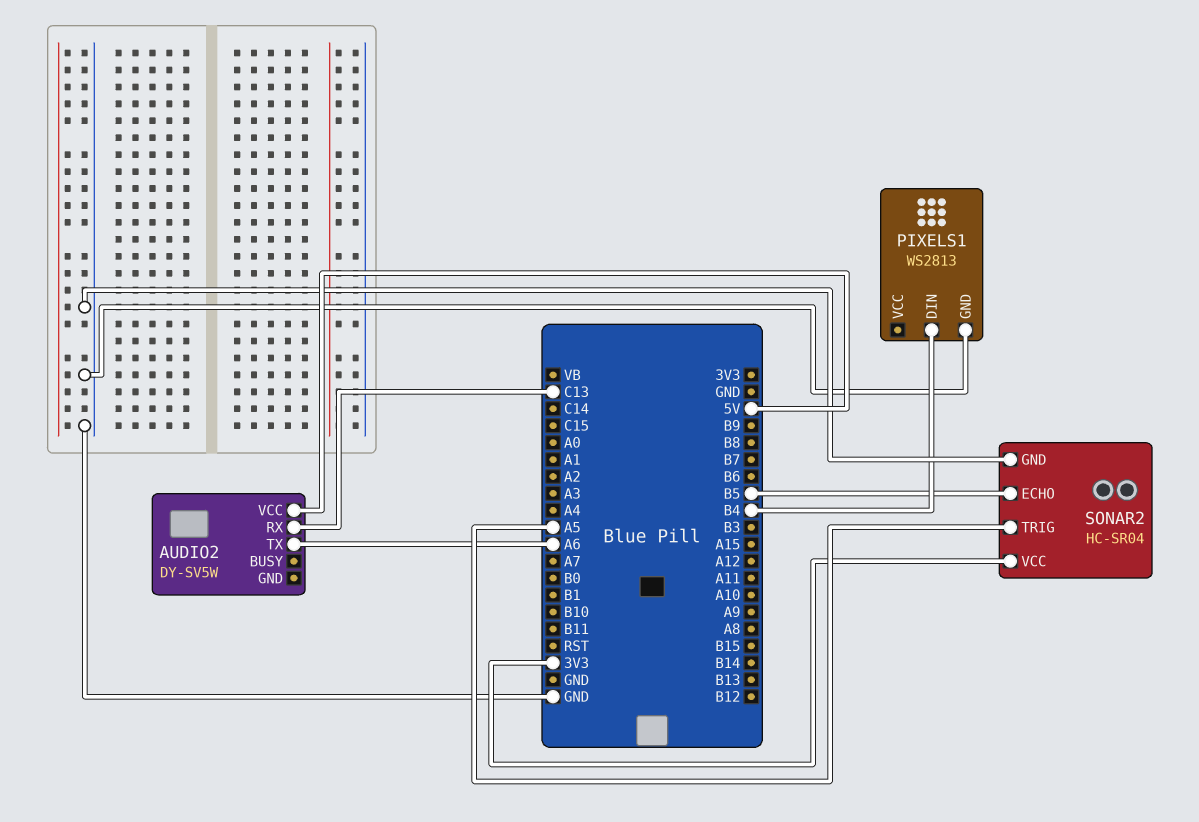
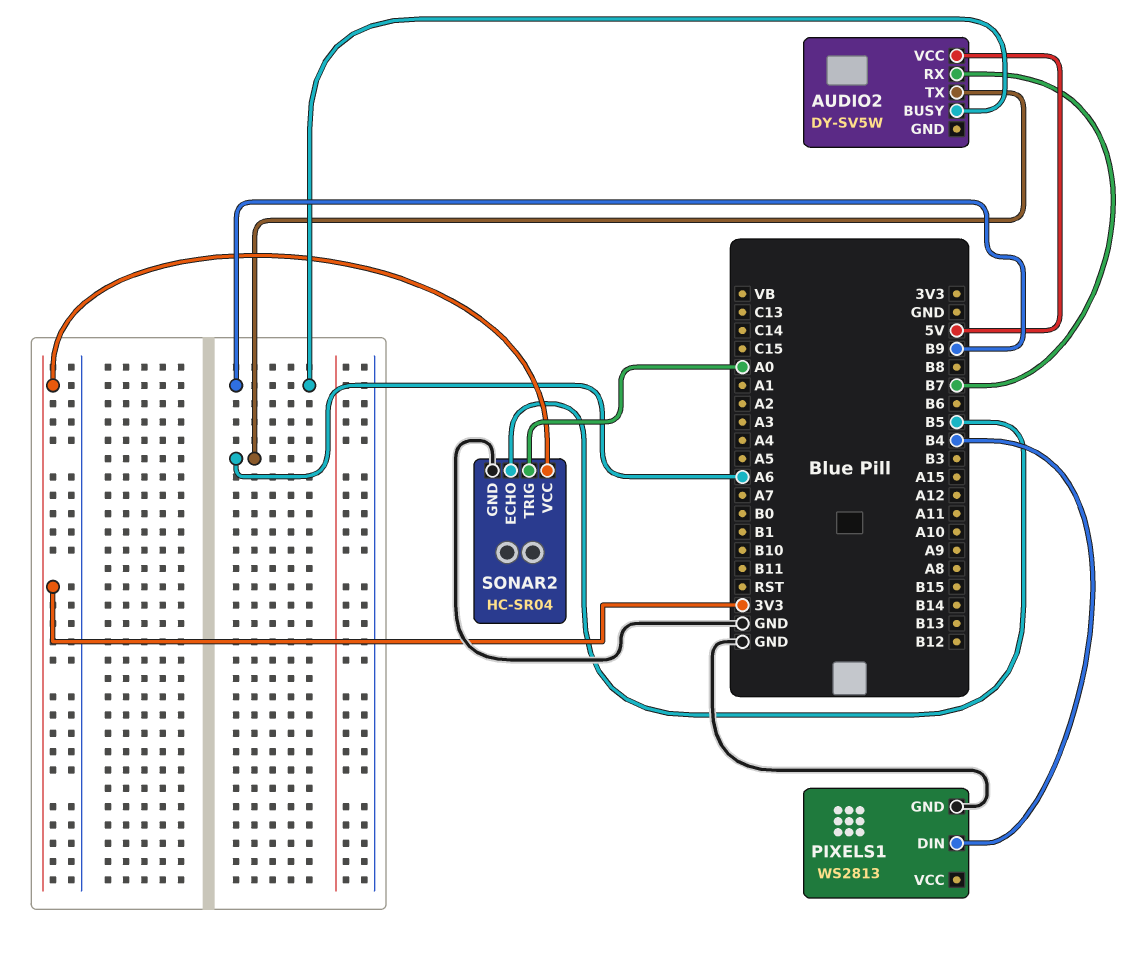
AUDIO2 pin BUSY: none -> B9
AUDIO2 pin RX: C13 -> B7
SONAR2 pin TRIG: A5 -> A0

